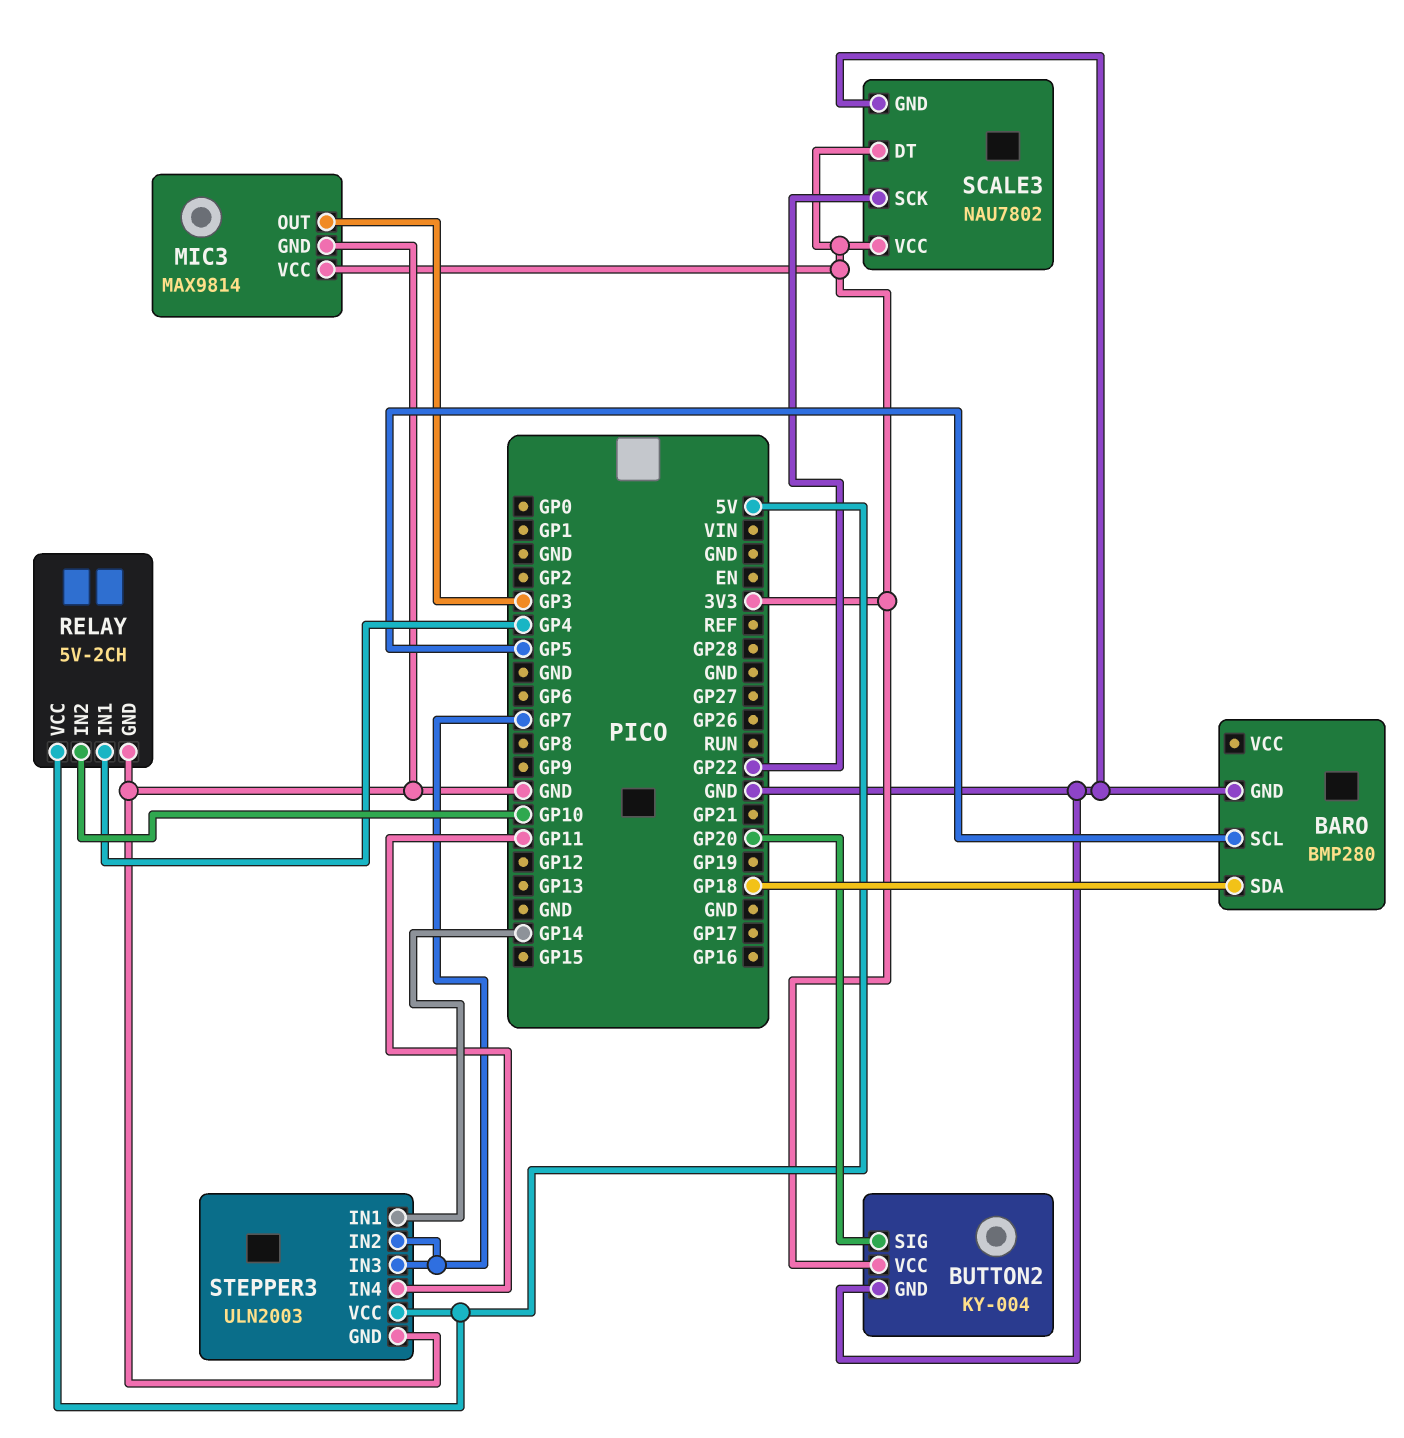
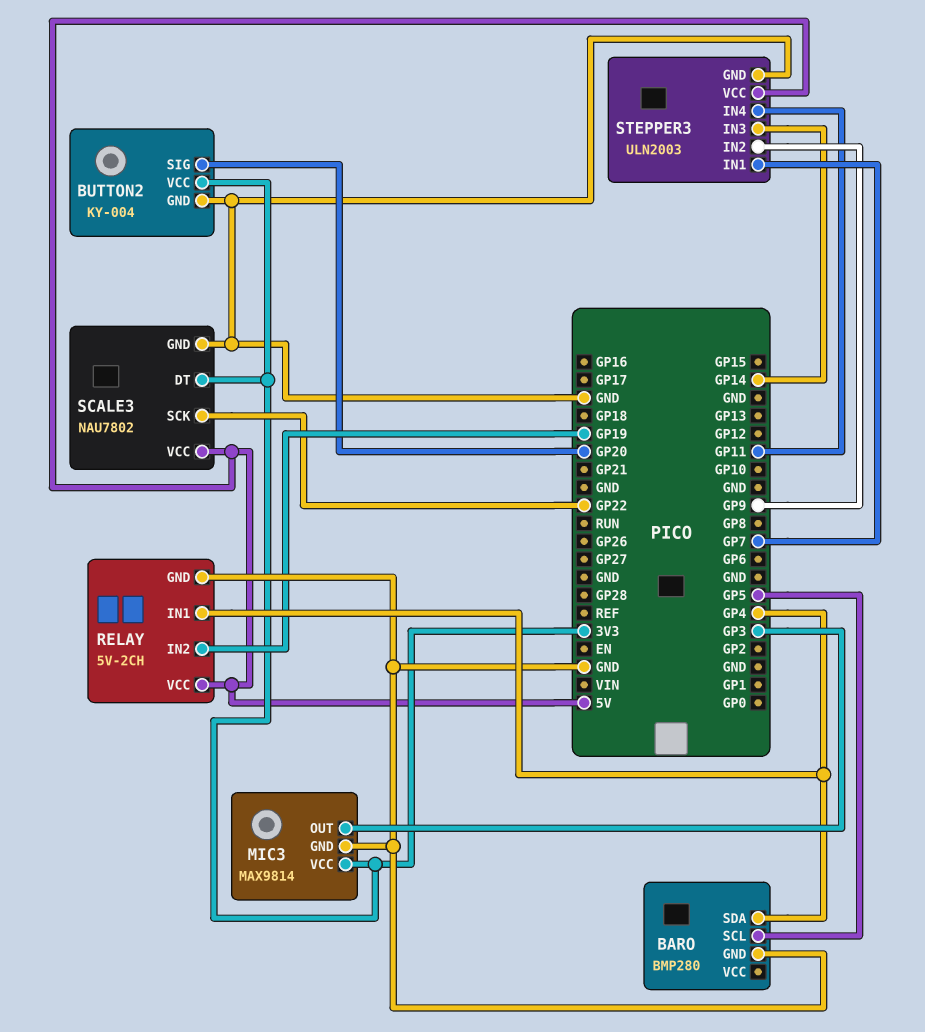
BARO pin SDA: GP18 -> GP4
RELAY pin IN2: GP10 -> GP19
SCALE3 pin VCC: 3V3 -> 5V
STEPPER3 pin IN1: GP14 -> GP7
STEPPER3 pin IN2: GP7 -> GP9
STEPPER3 pin IN3: GP7 -> GP14

